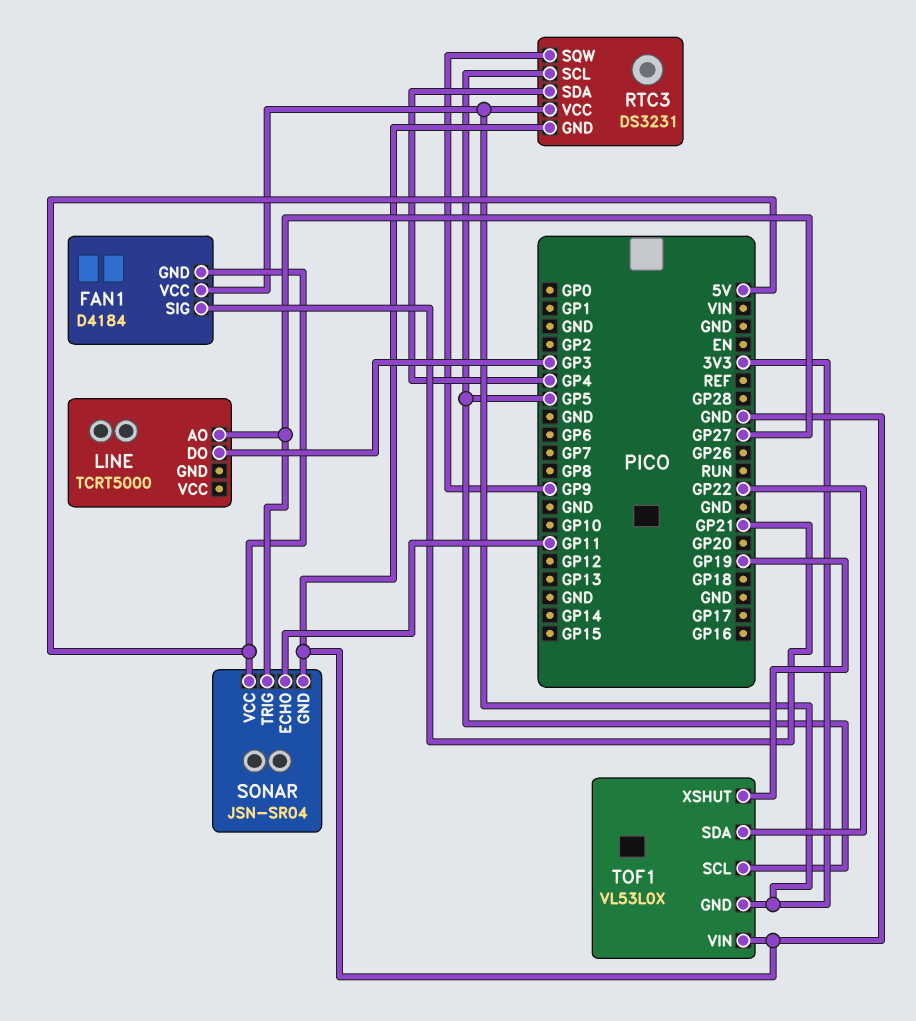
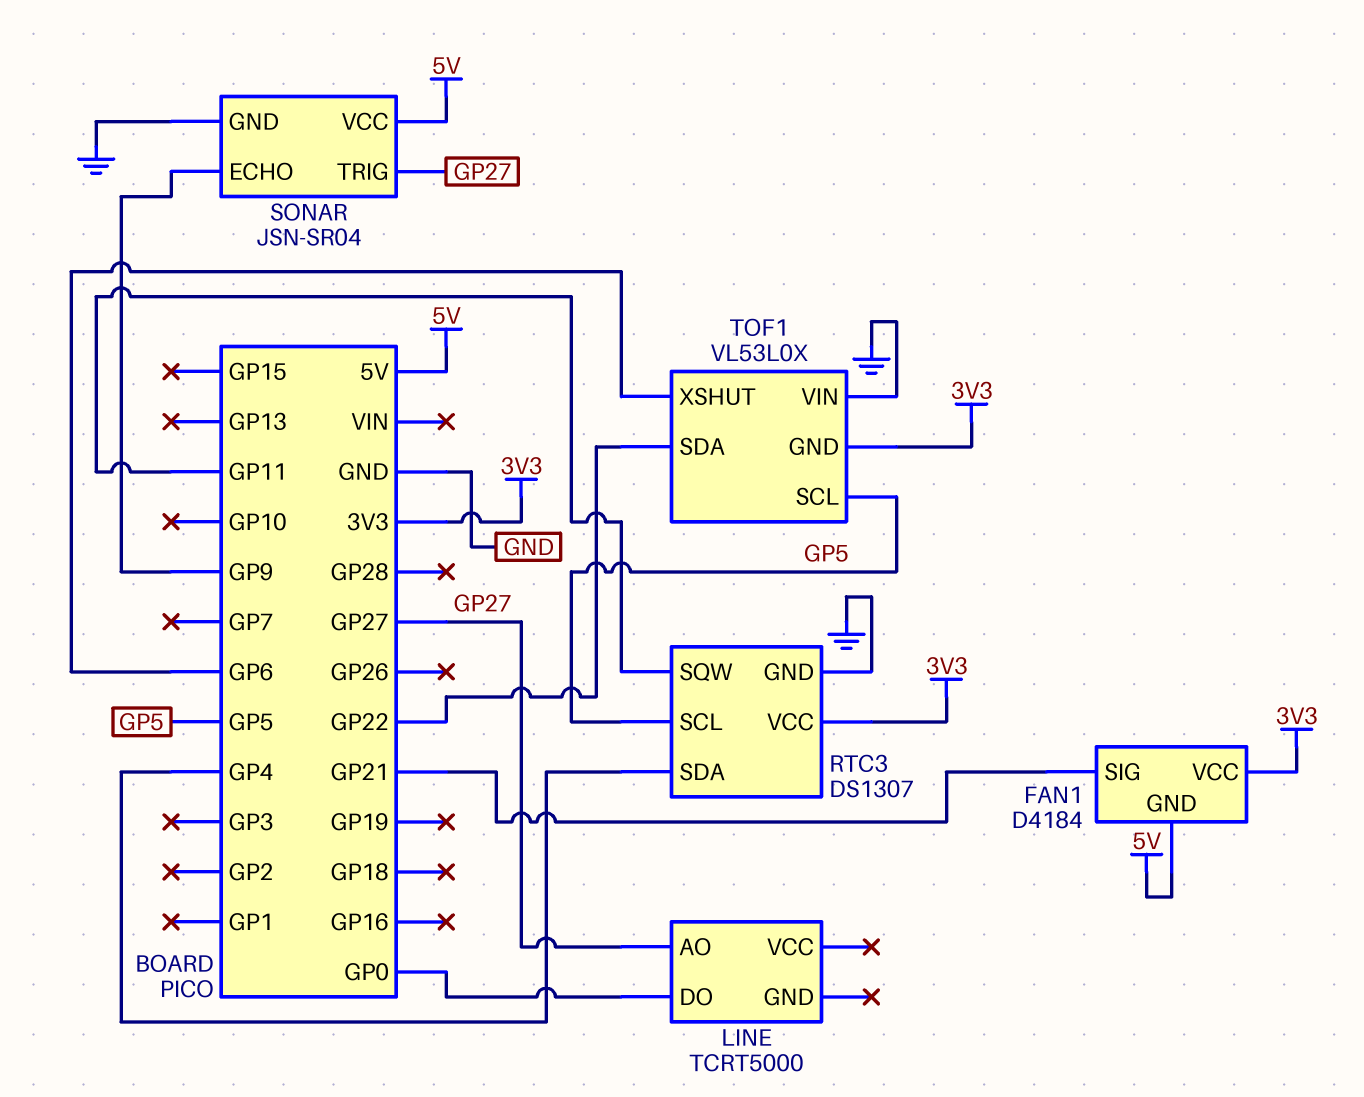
LINE pin DO: GP3 -> GP0
RTC3: DS3231 -> DS1307
RTC3 pin SQW: GP9 -> GP11
SONAR pin ECHO: GP11 -> GP9
TOF1 pin XSHUT: GP19 -> GP6

